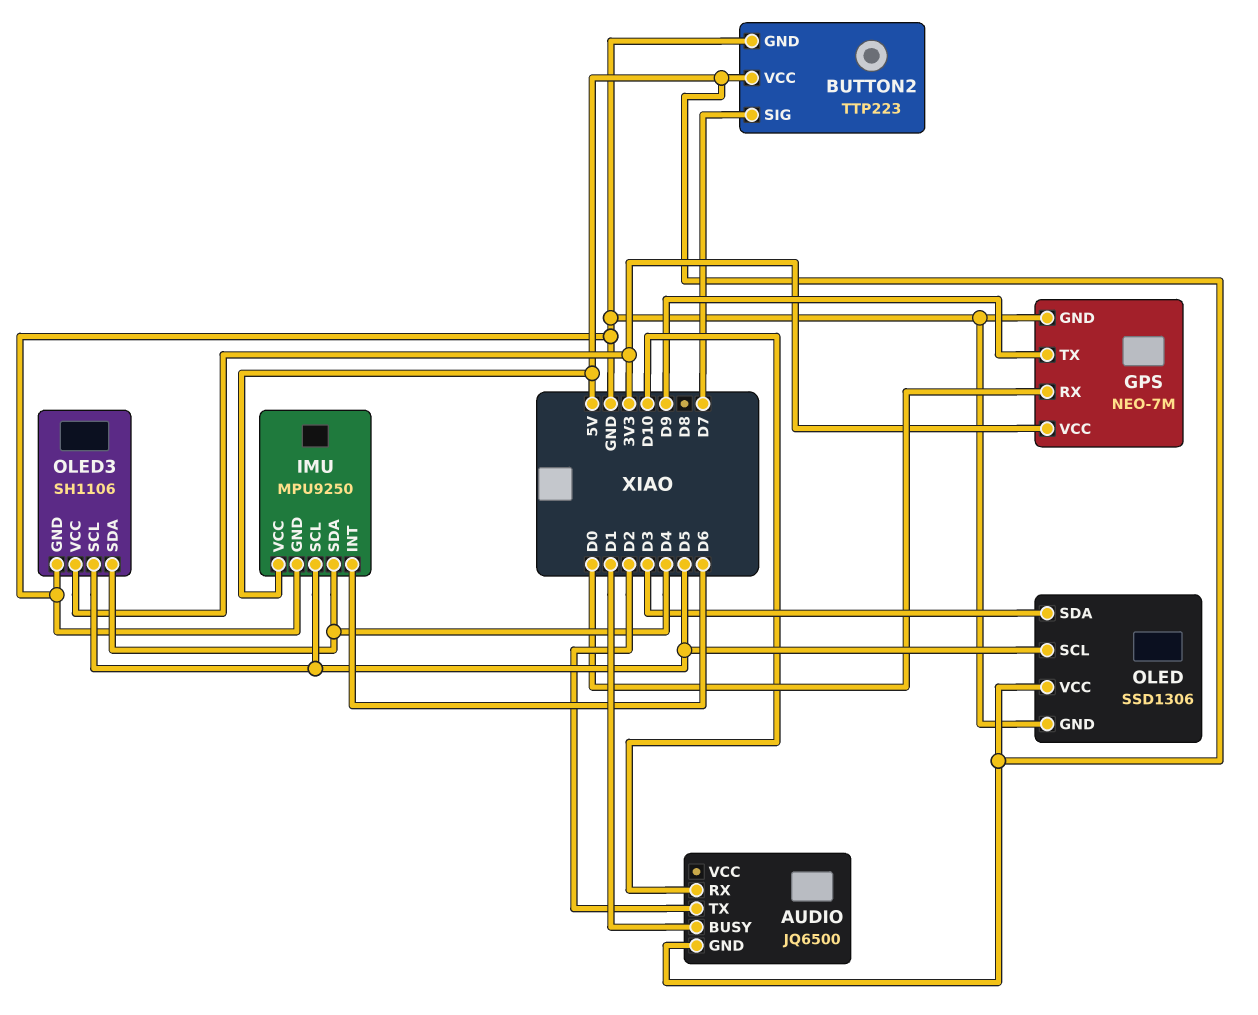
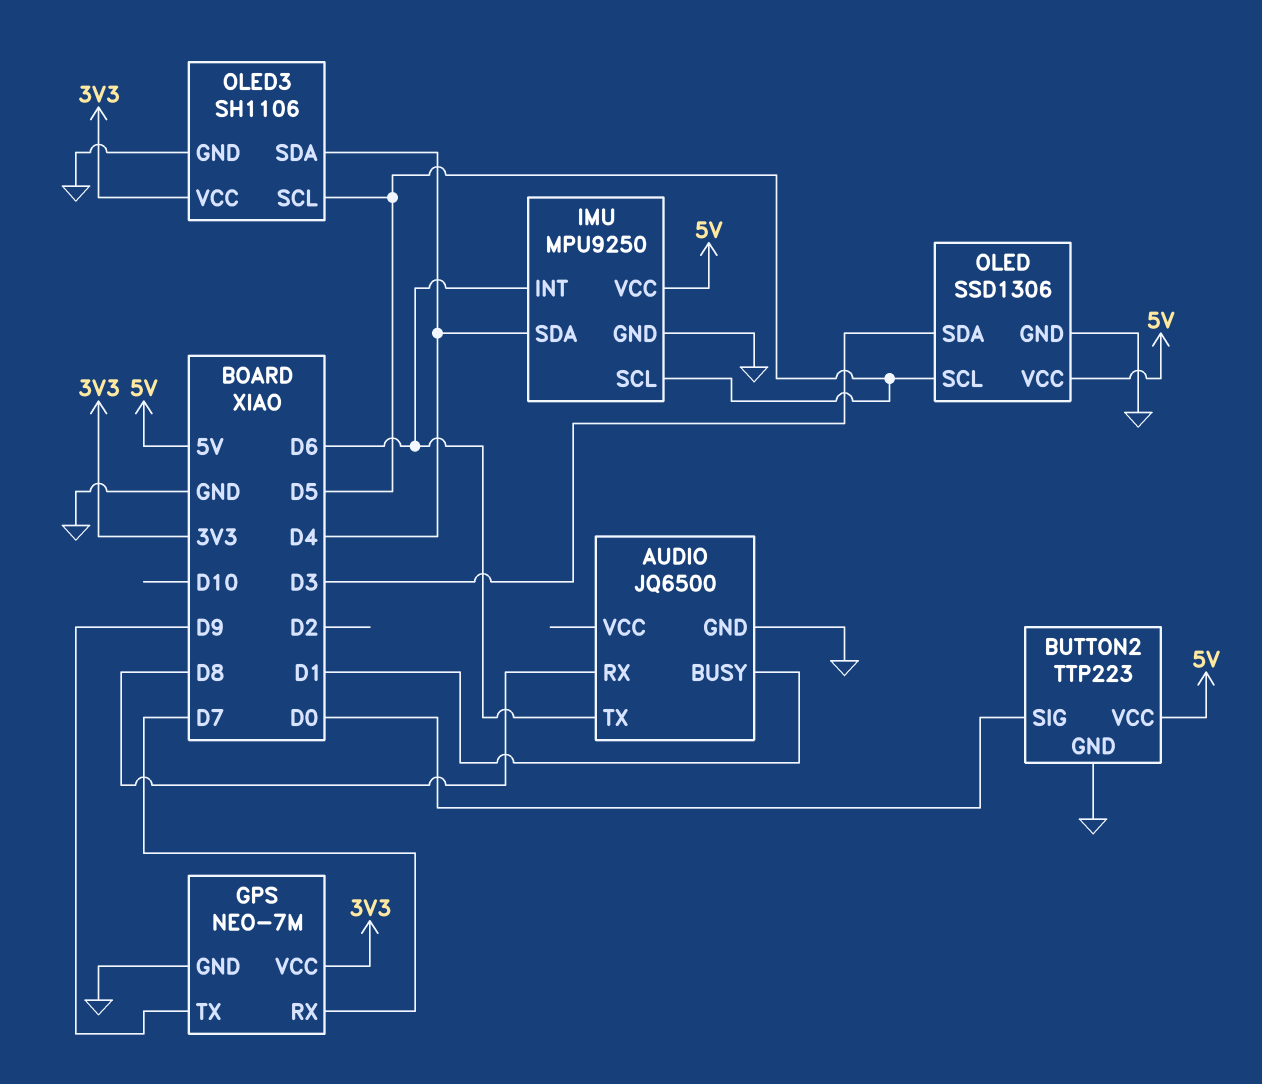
AUDIO pin GND: 5V -> GND
AUDIO pin RX: D10 -> D8
AUDIO pin TX: D2 -> D6
BUTTON2 pin SIG: D7 -> D0
GPS pin RX: D0 -> D7

